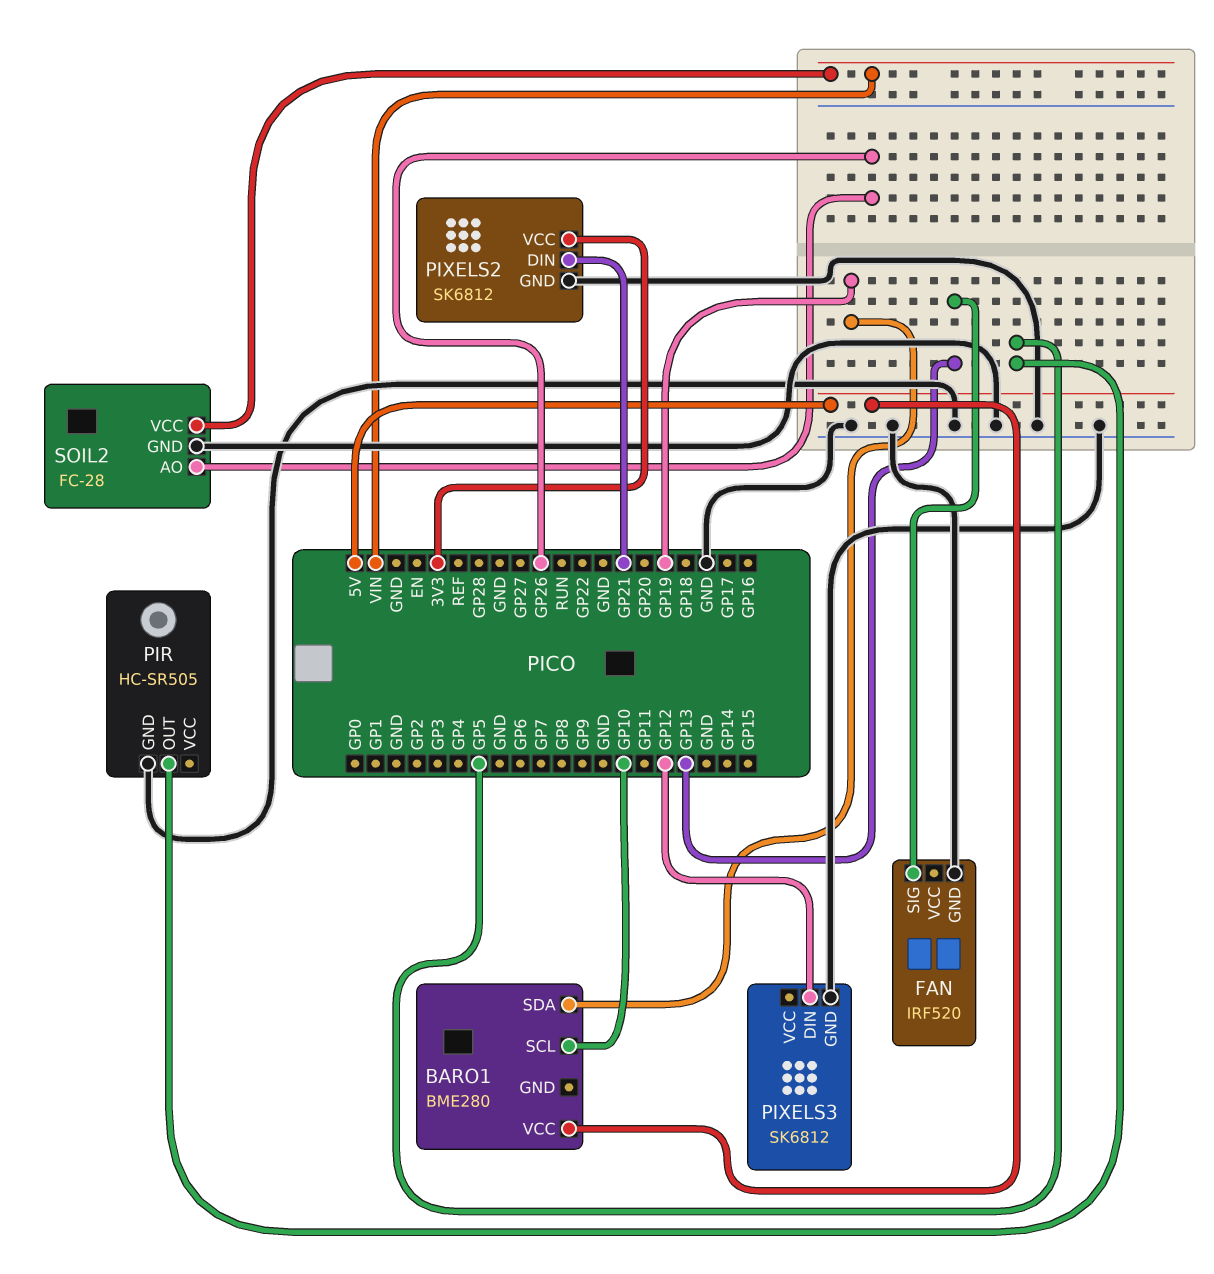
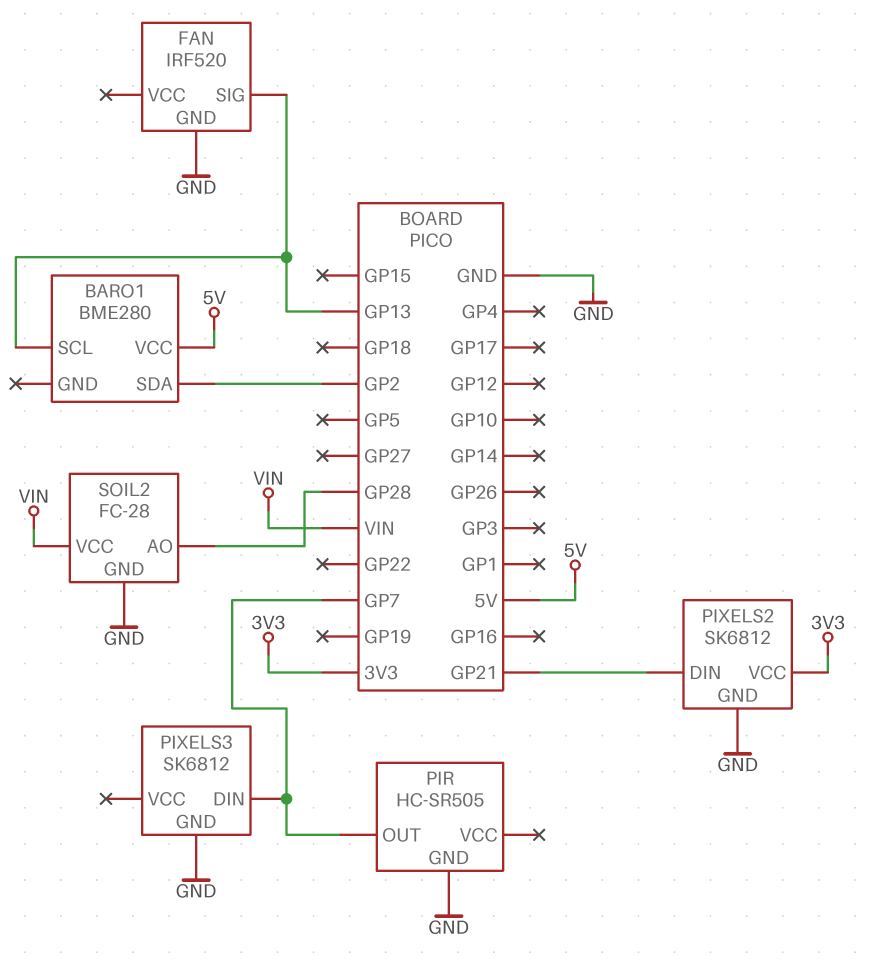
BARO1 pin SCL: GP10 -> GP13
BARO1 pin SDA: GP19 -> GP2
PIR pin OUT: GP5 -> GP7
PIXELS3 pin DIN: GP12 -> GP7
SOIL2 pin AO: GP26 -> GP28

